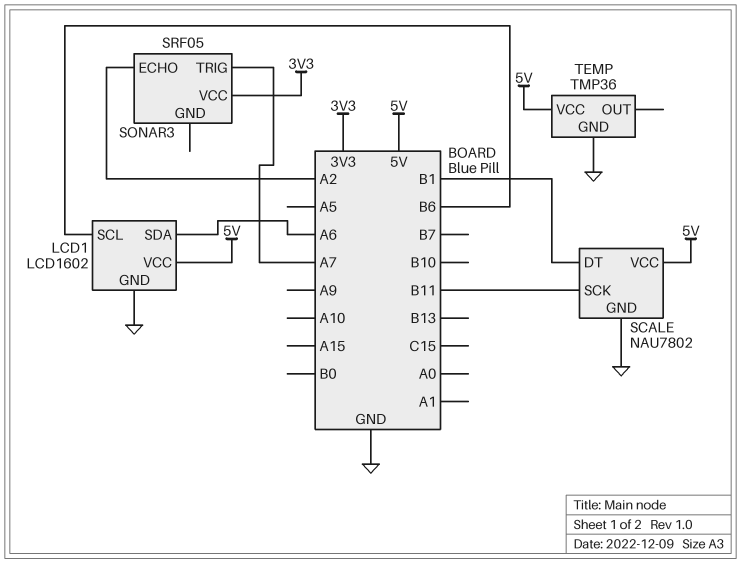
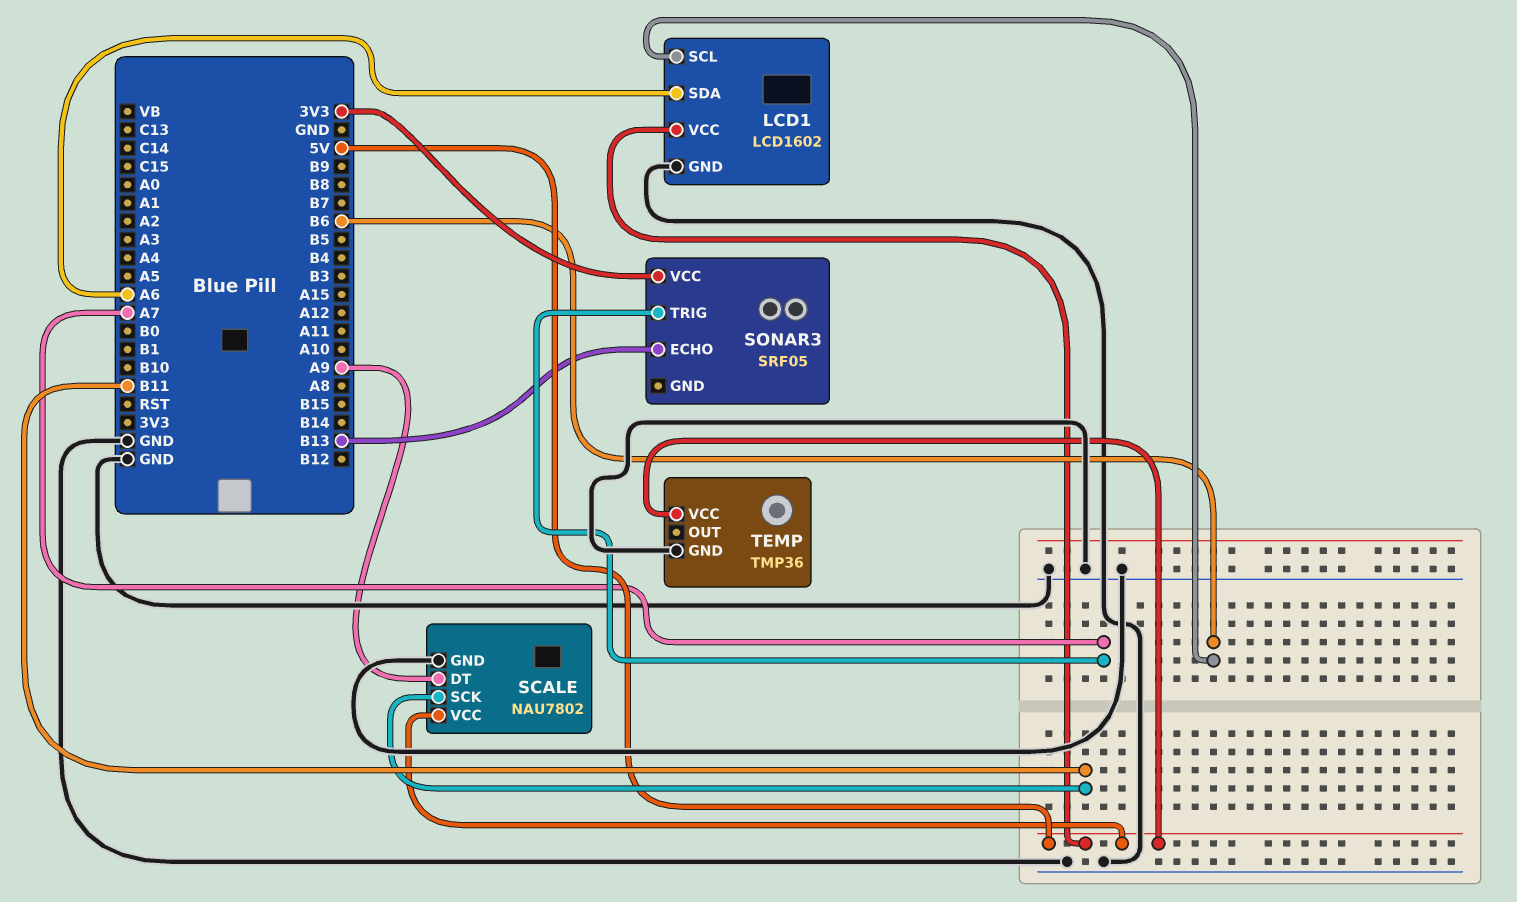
SCALE pin DT: B1 -> A9
SONAR3 pin ECHO: A2 -> B13

